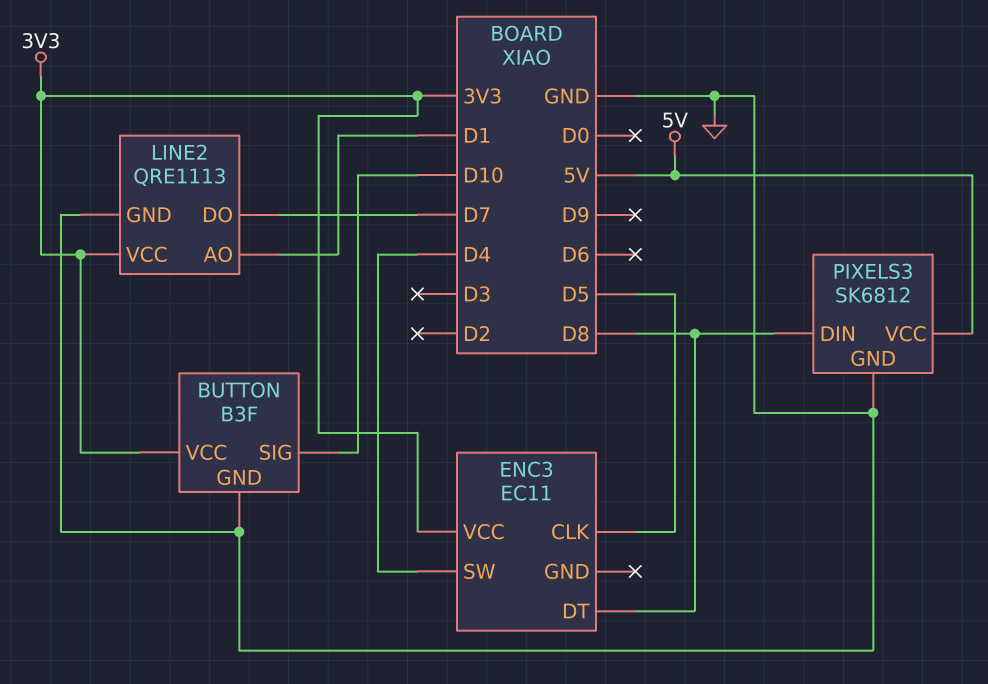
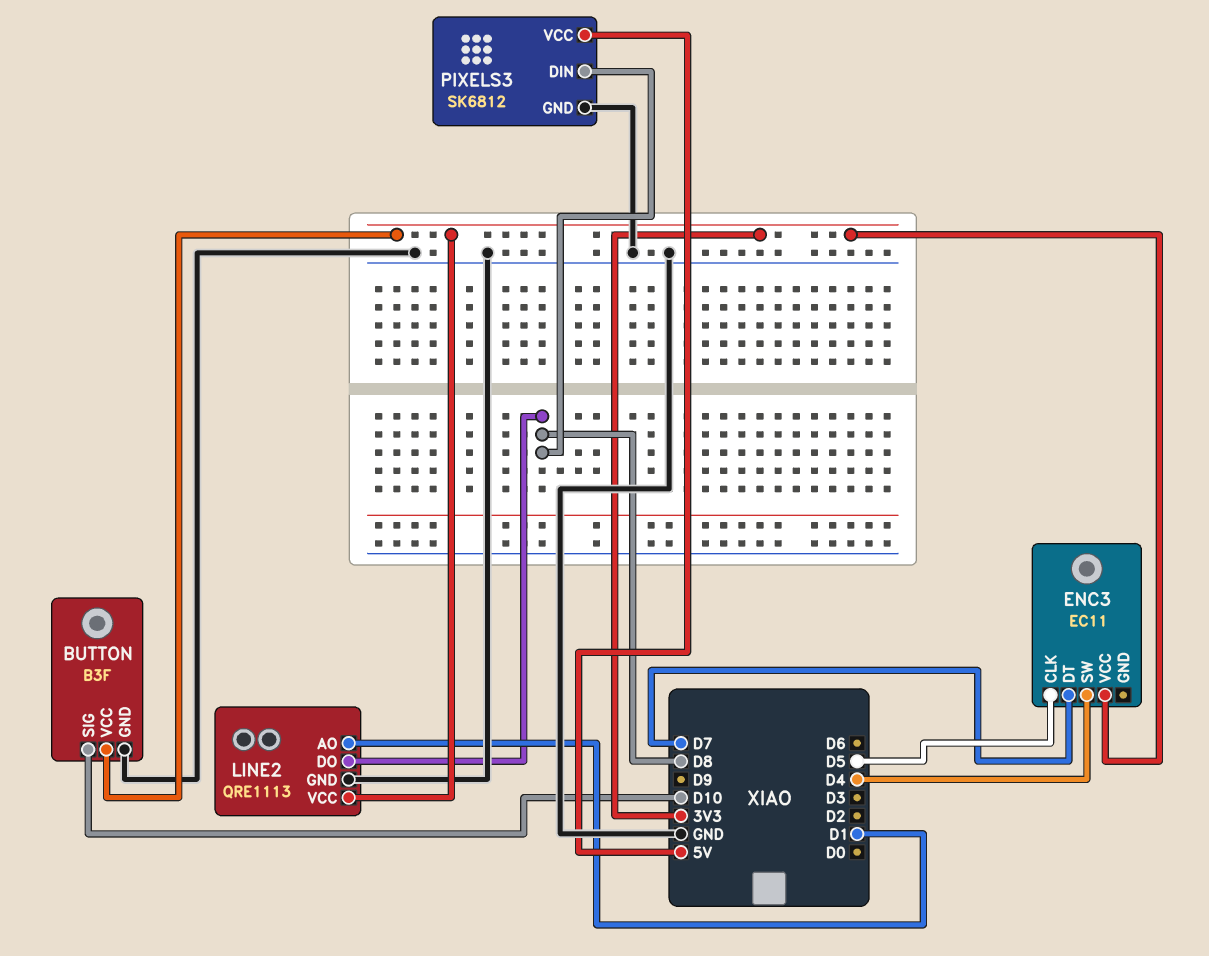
ENC3 pin DT: D8 -> D7
LINE2 pin DO: D7 -> D8

